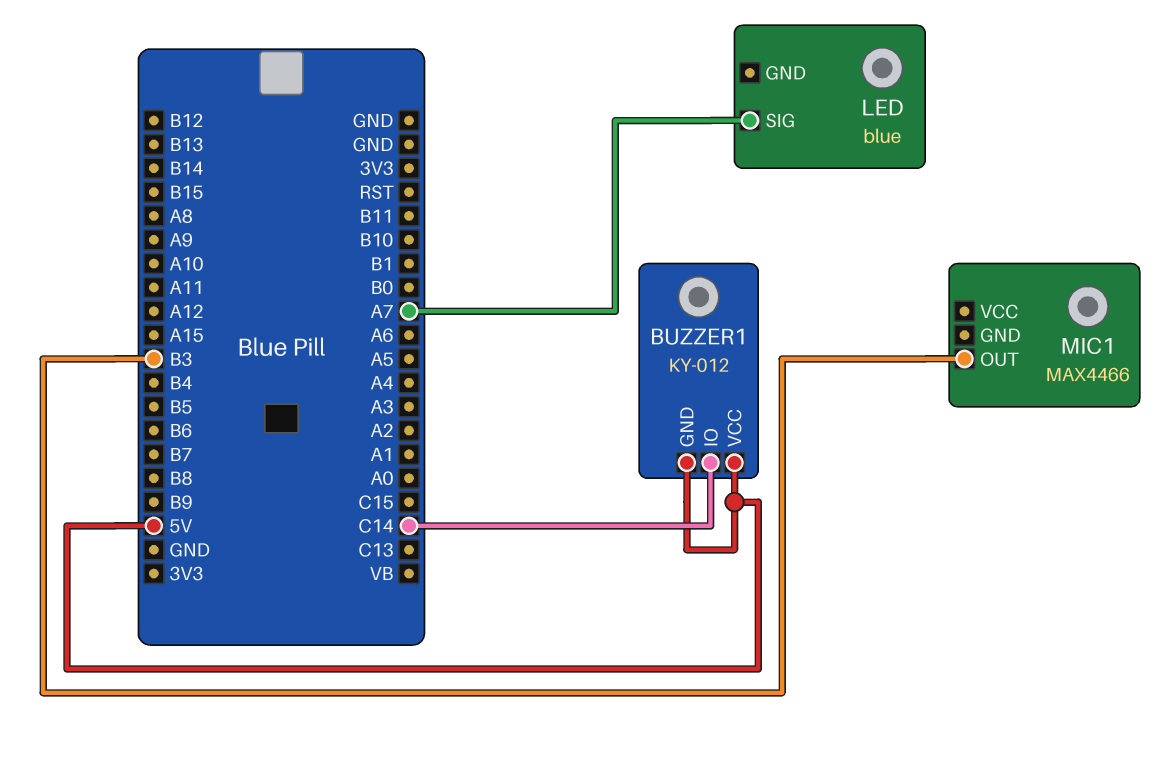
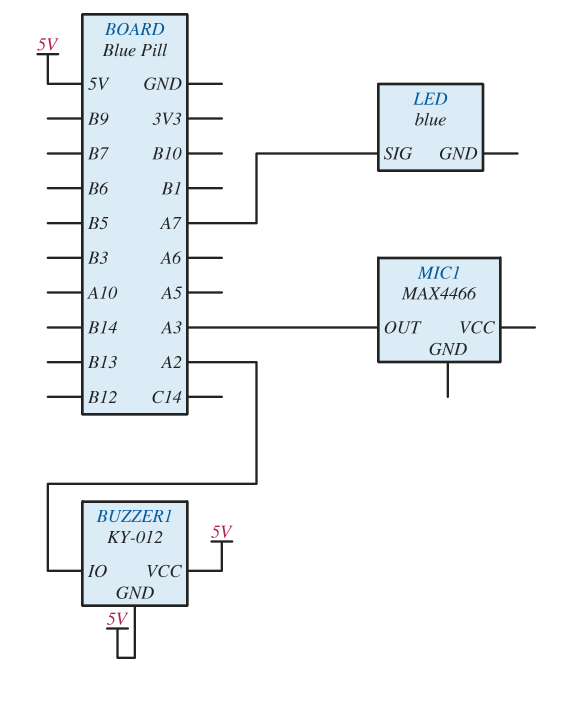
BUZZER1 pin IO: C14 -> A2
MIC1 pin OUT: B3 -> A3

